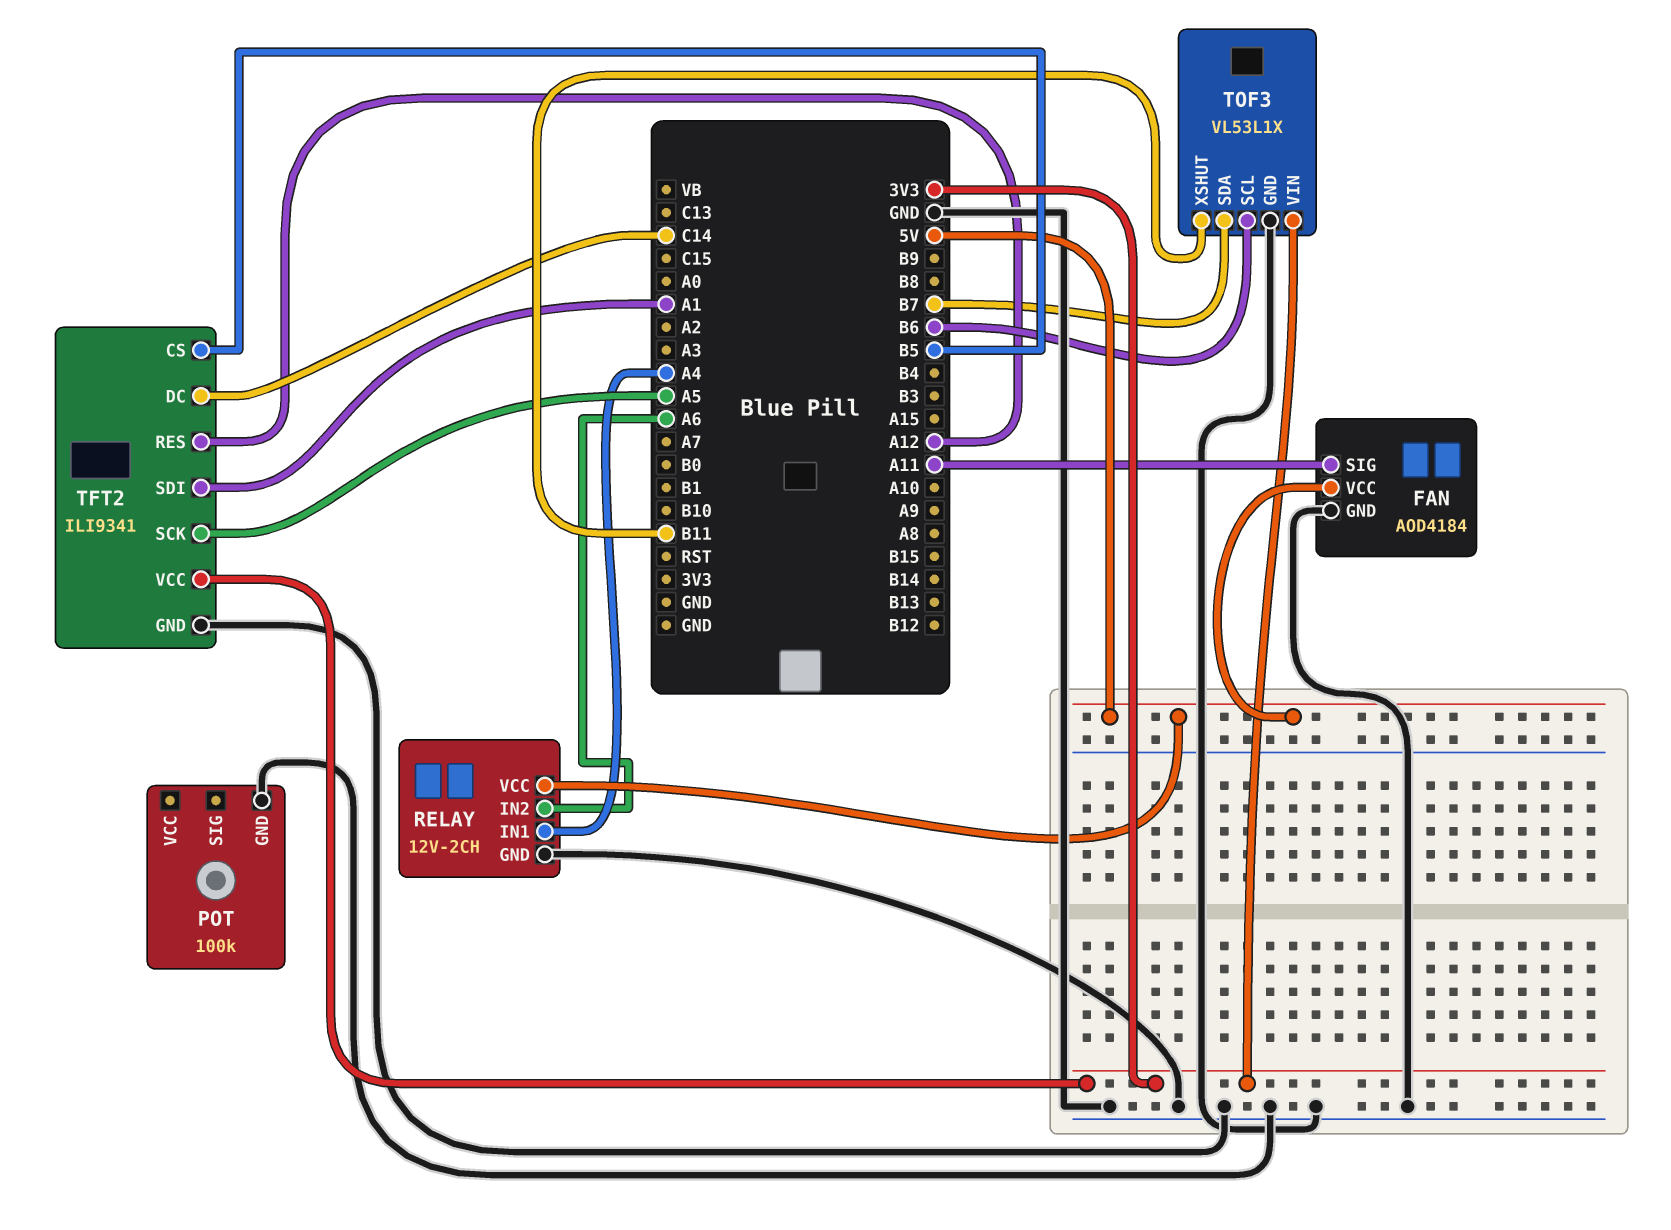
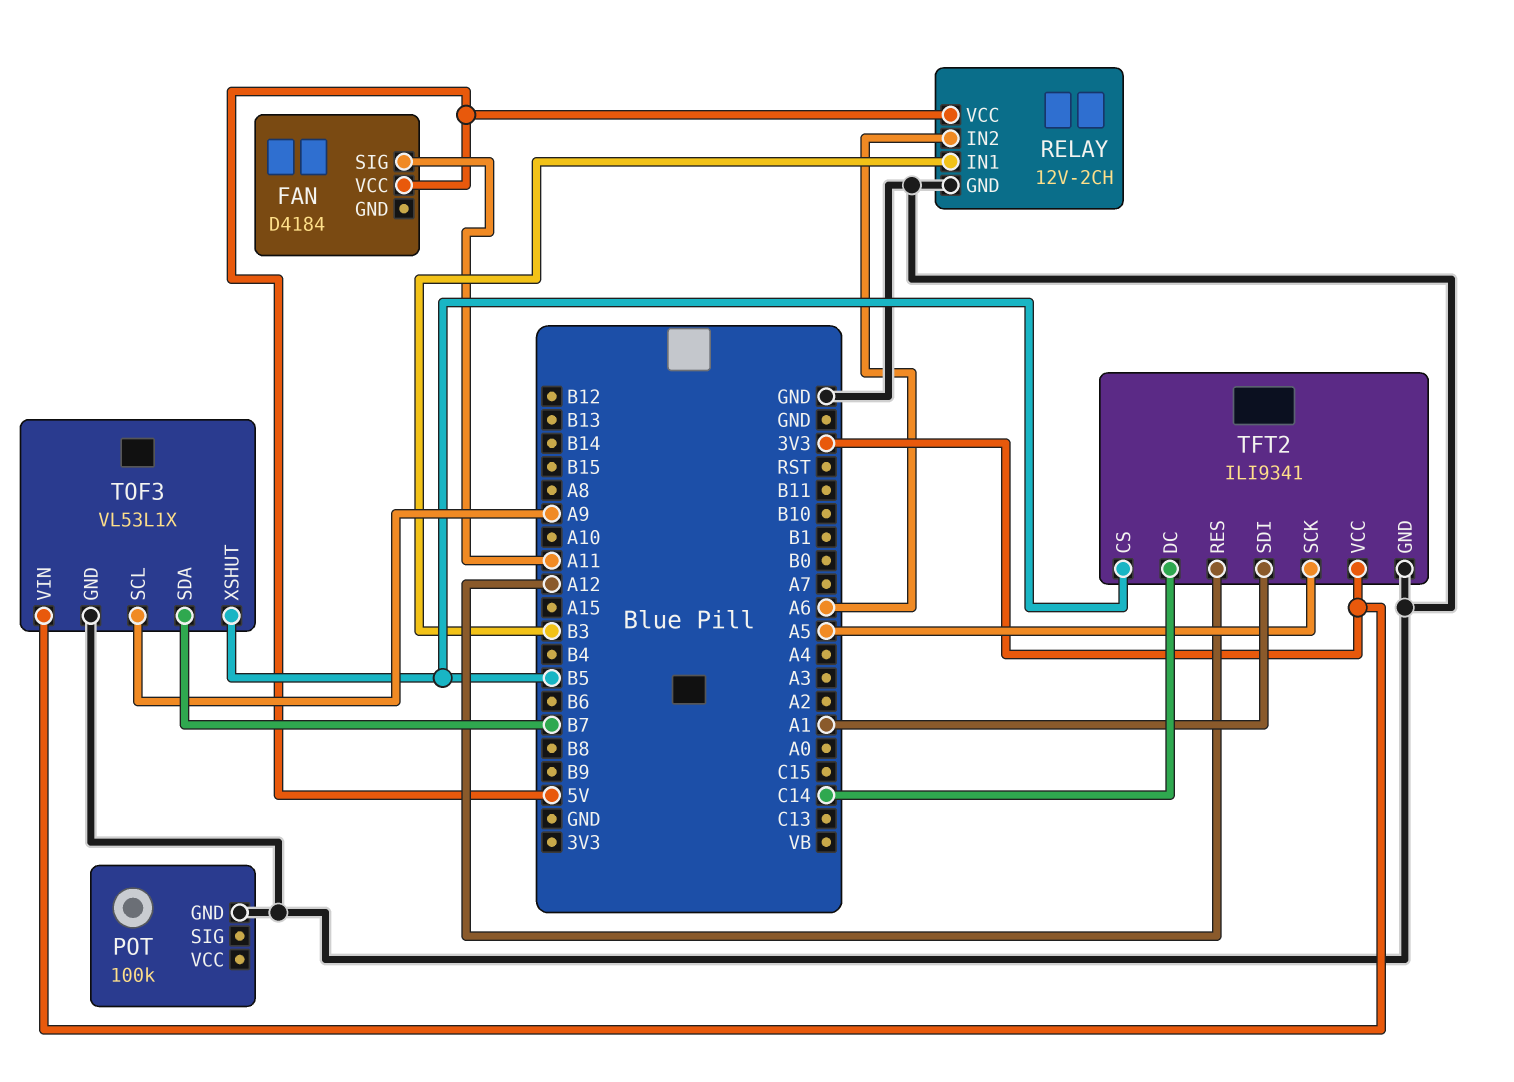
FAN: AOD4184 -> D4184
FAN pin GND: GND -> none
RELAY pin IN1: A4 -> B3
TOF3 pin SCL: B6 -> A9
TOF3 pin XSHUT: B11 -> B5

